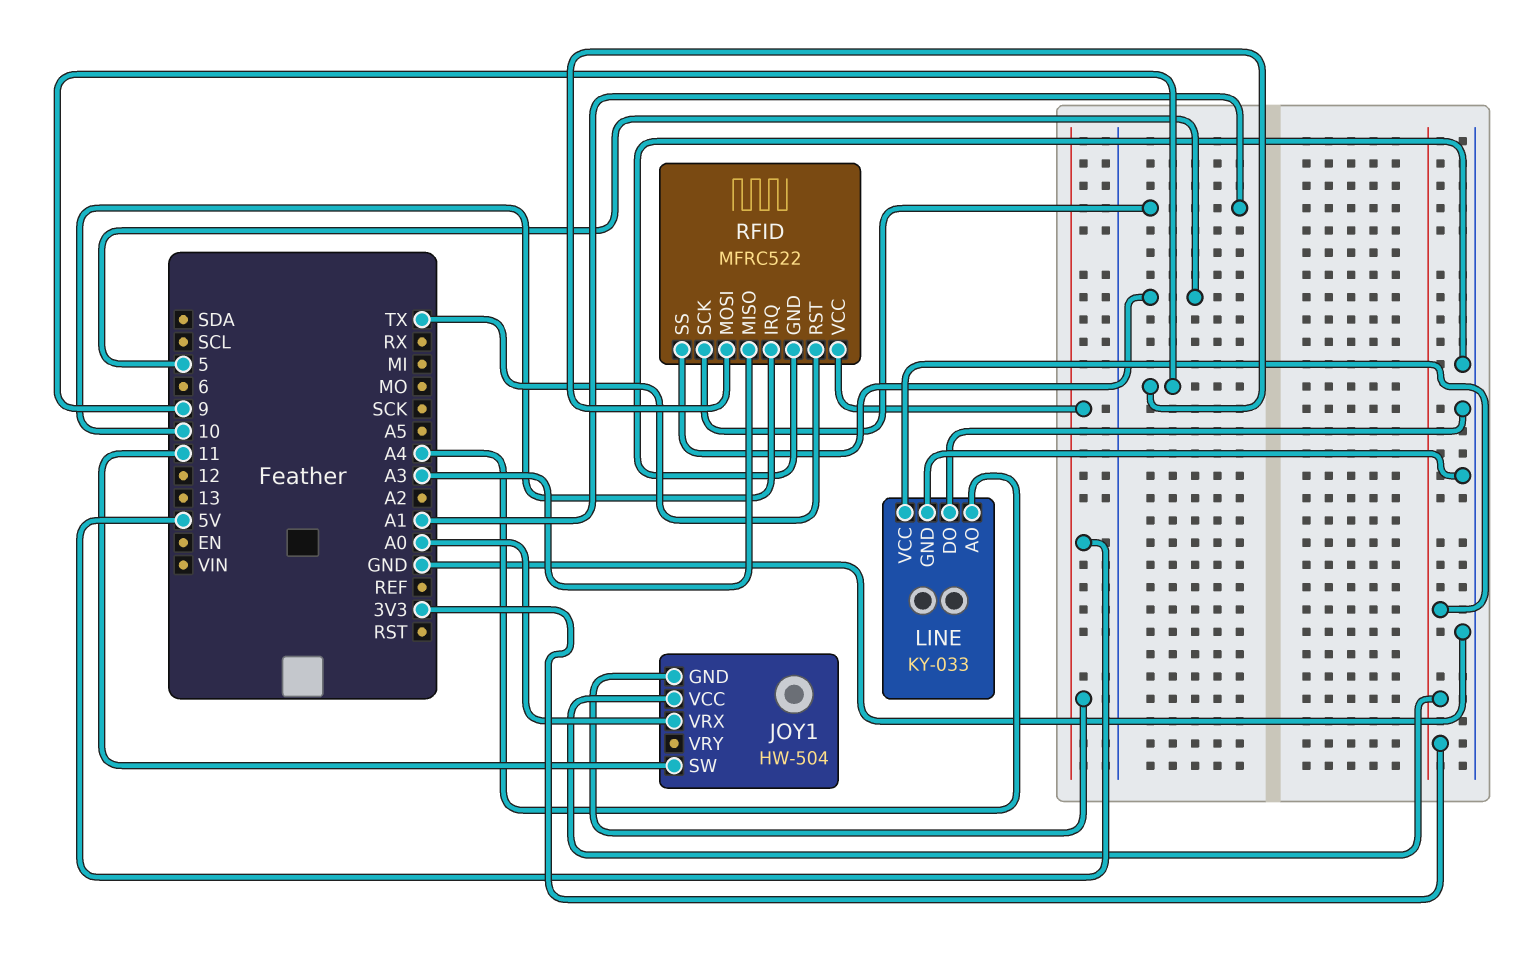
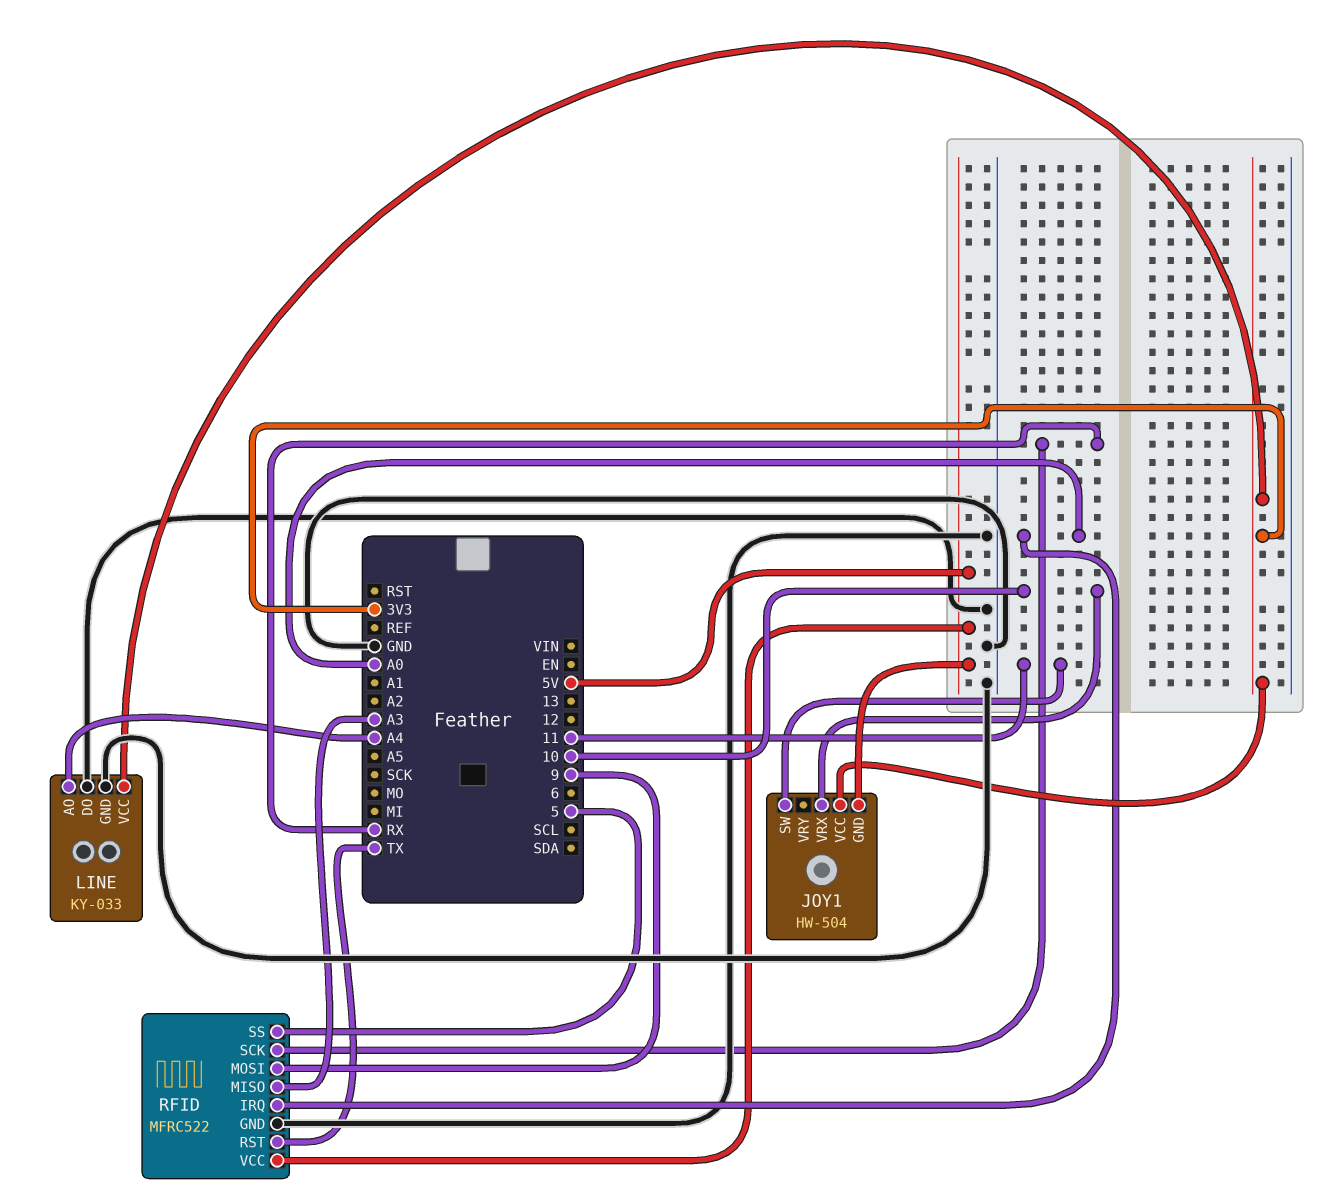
JOY1 pin VRX: A0 -> 10
RFID pin IRQ: 10 -> A0
RFID pin SCK: A1 -> RX

